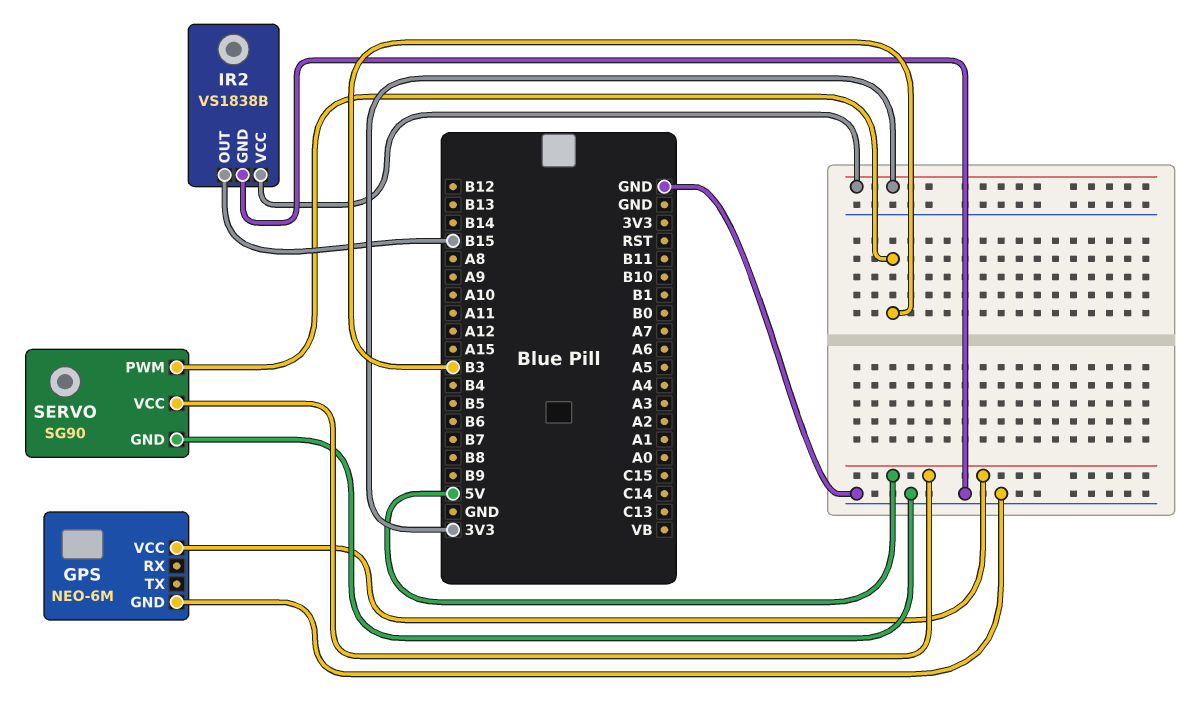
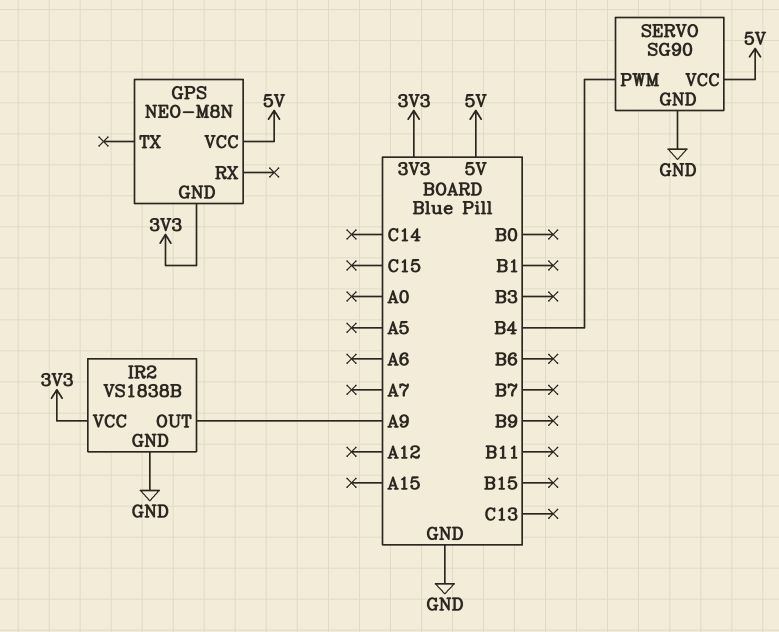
GPS: NEO-6M -> NEO-M8N
GPS pin GND: GND -> 3V3
IR2 pin OUT: B15 -> A9
SERVO pin PWM: B3 -> B4

